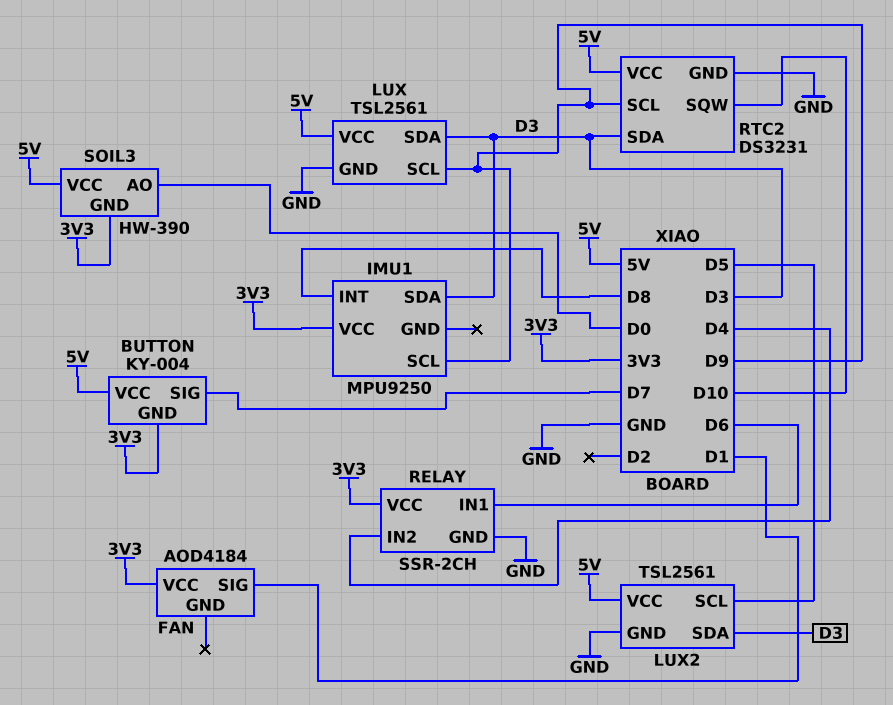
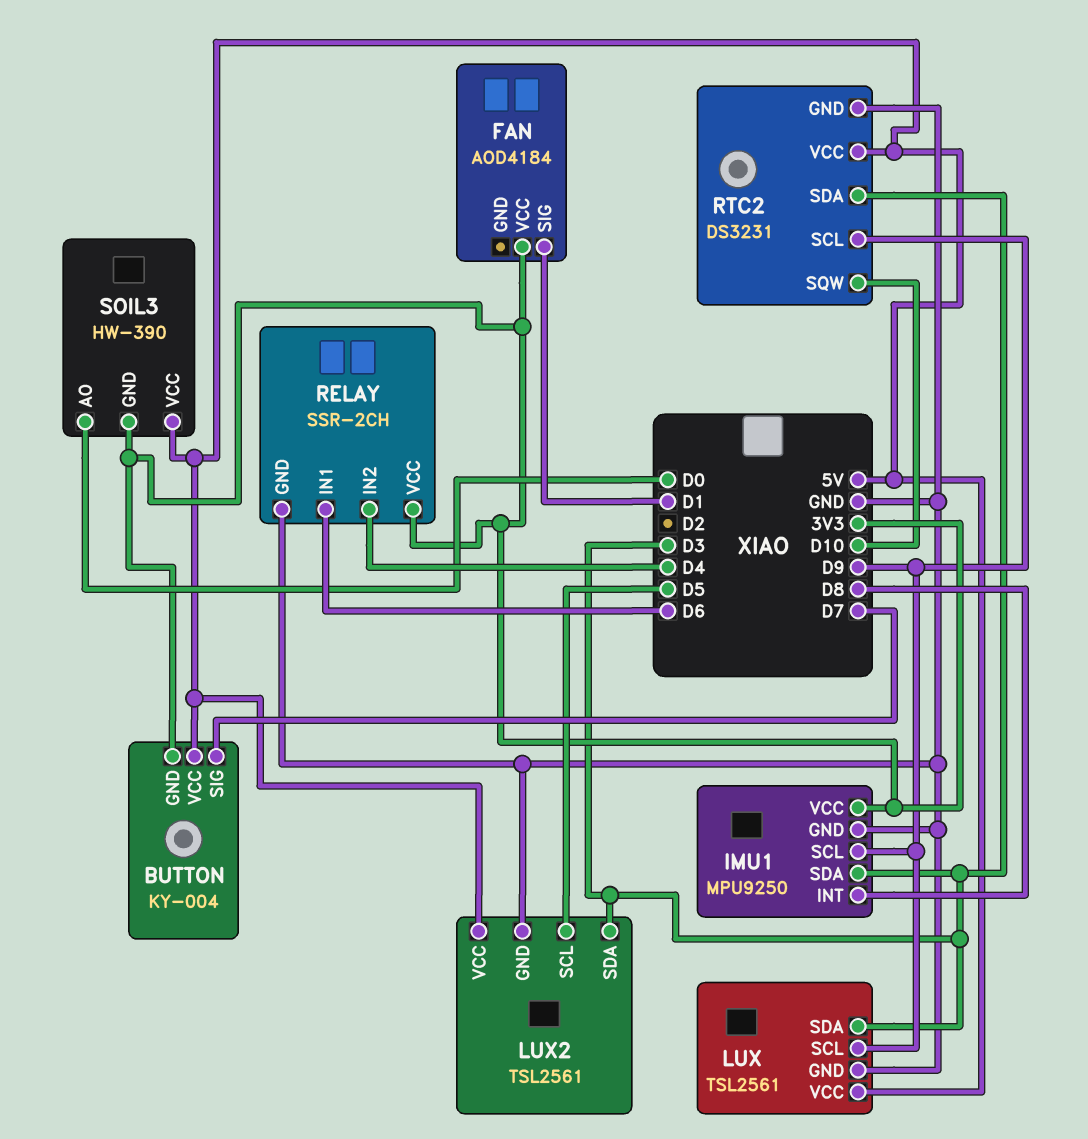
IMU1 pin GND: none -> GND

